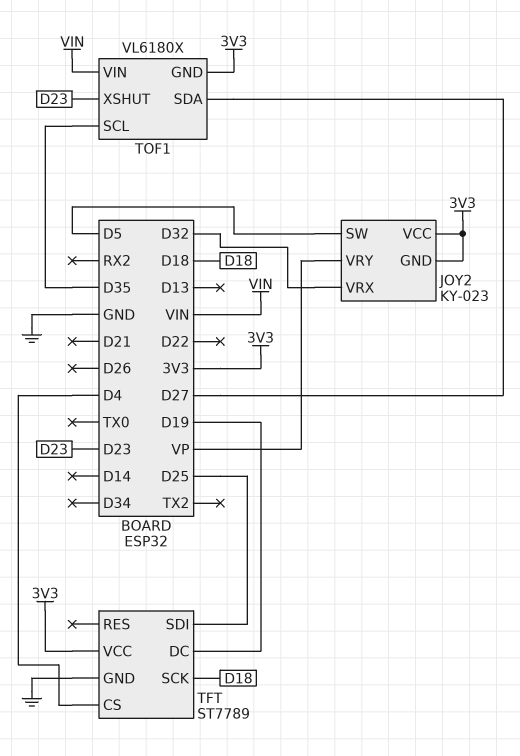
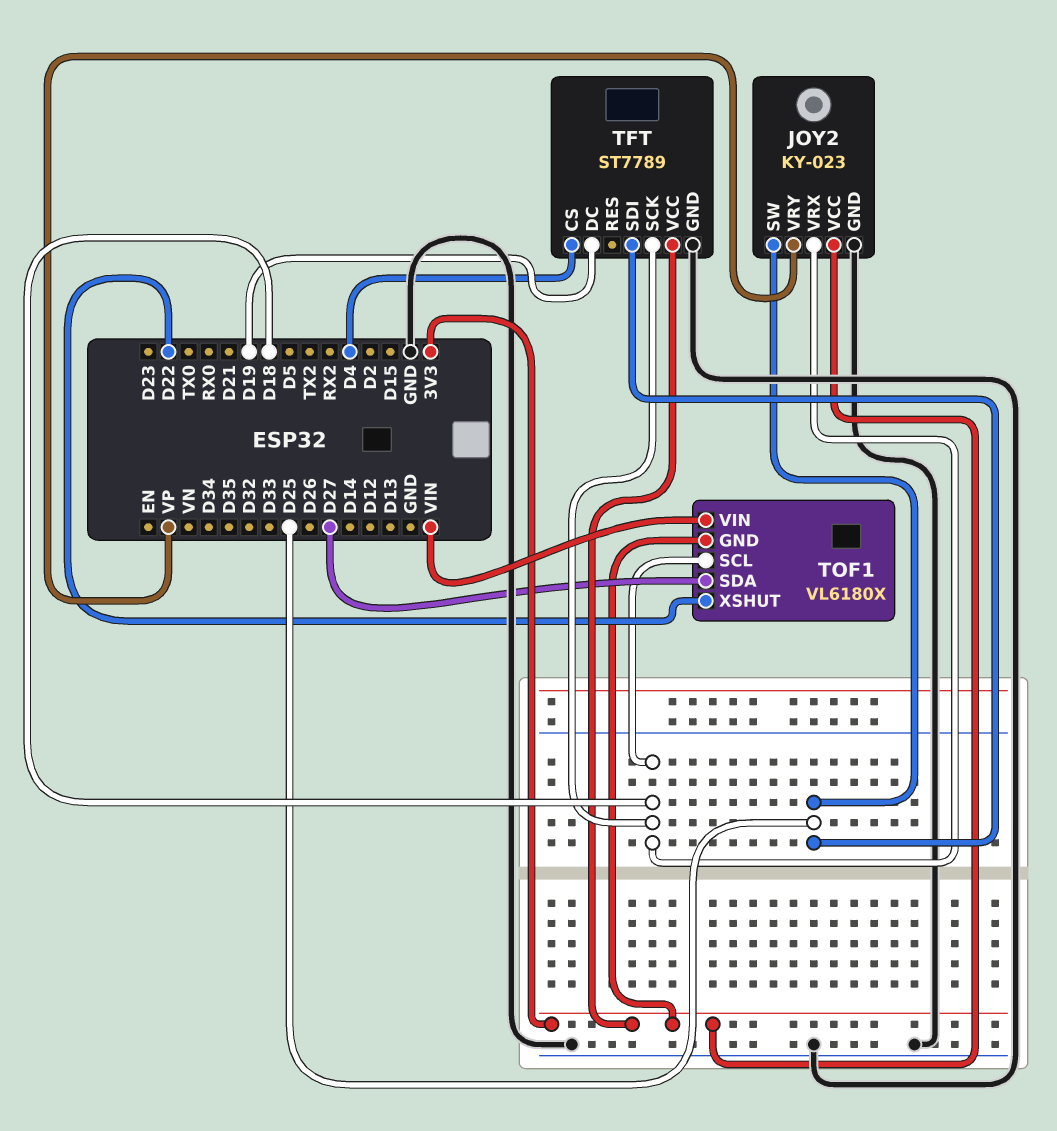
JOY2 pin GND: 3V3 -> GND
JOY2 pin SW: D5 -> D25
JOY2 pin VRX: D32 -> D18
TOF1 pin SCL: D35 -> D18
TOF1 pin XSHUT: D23 -> D22

